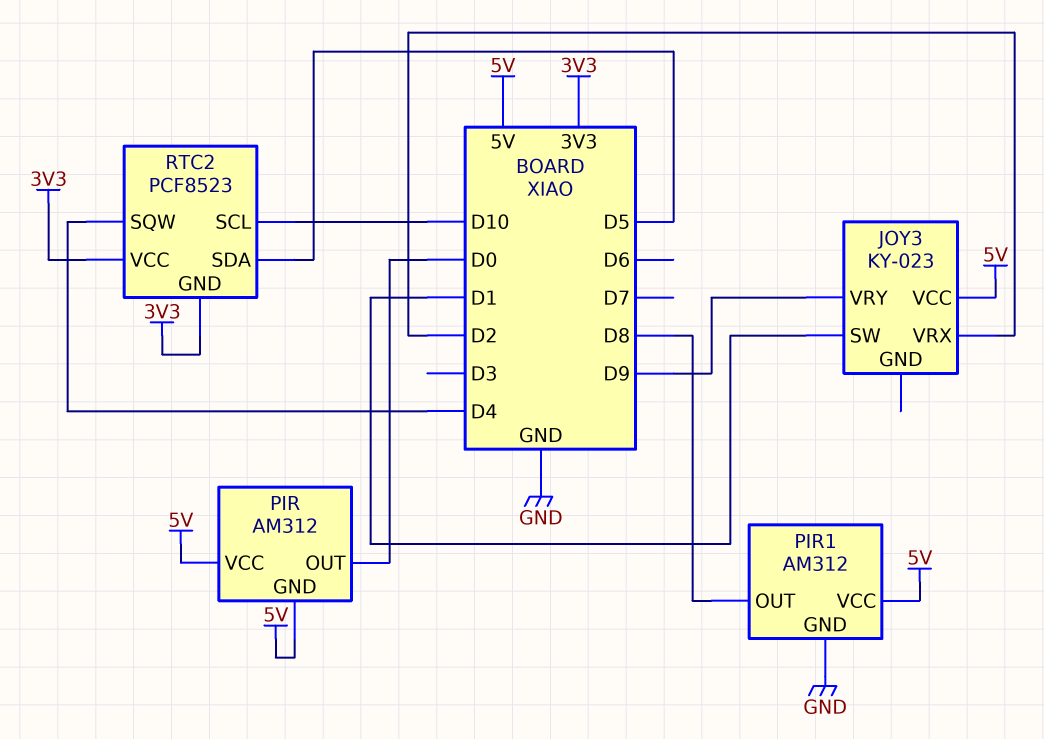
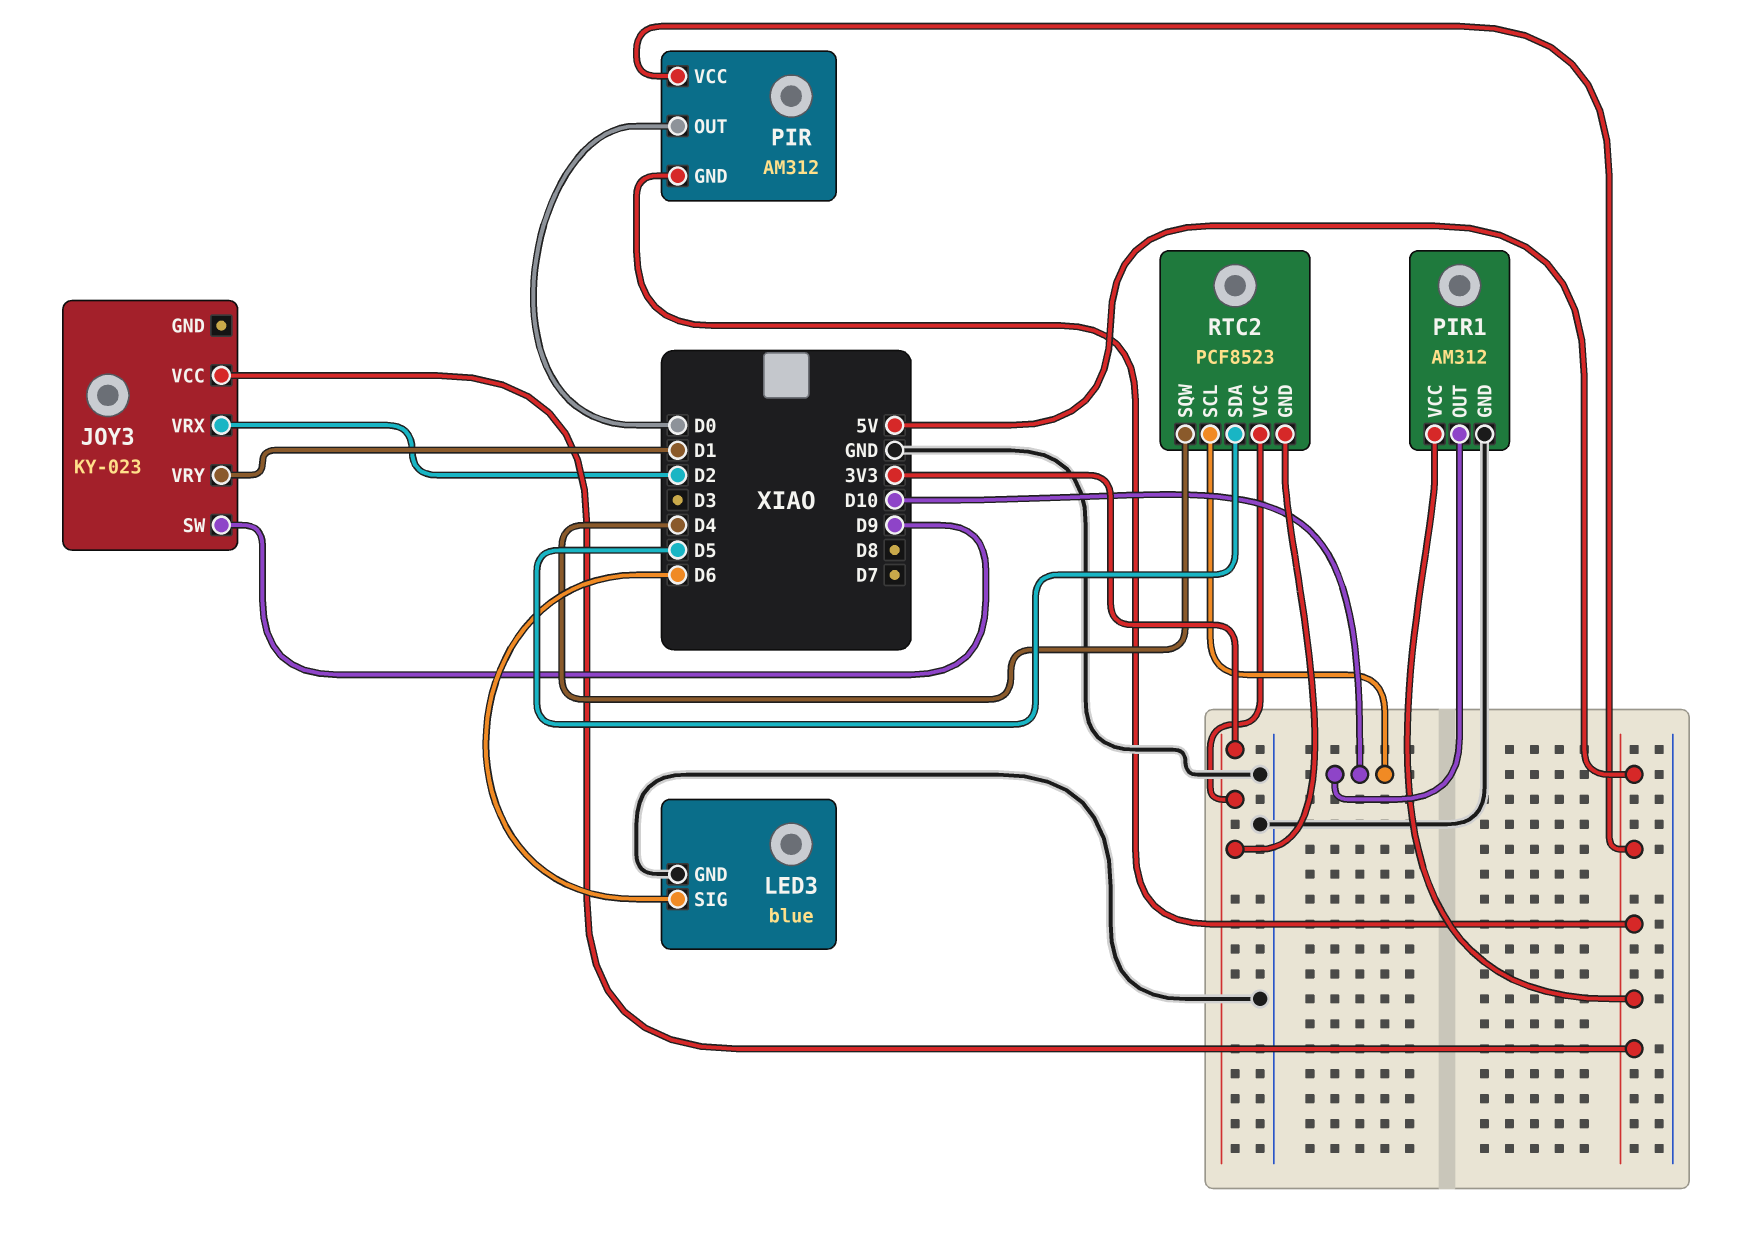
JOY3 pin SW: D1 -> D9
JOY3 pin VRY: D9 -> D1
LED3: none -> blue
LED3 pin GND: none -> GND
LED3 pin SIG: none -> D6
PIR1 pin OUT: D8 -> D10

